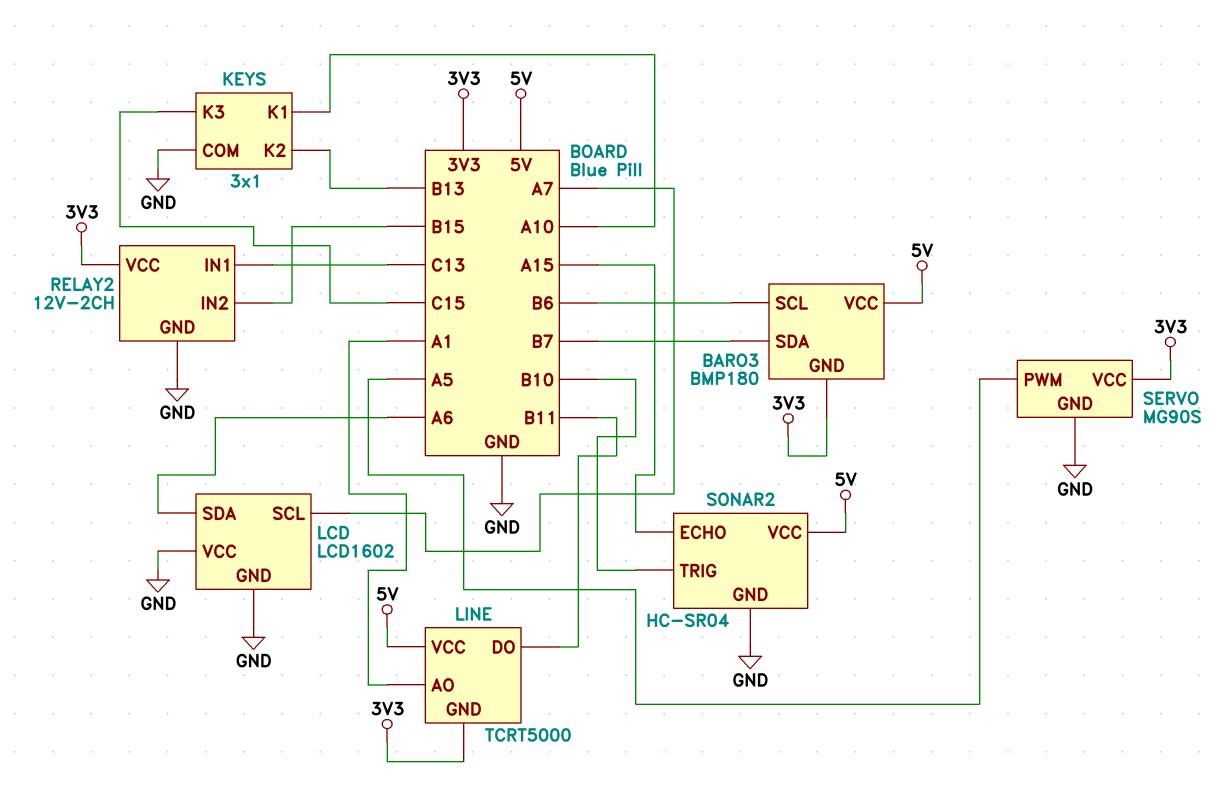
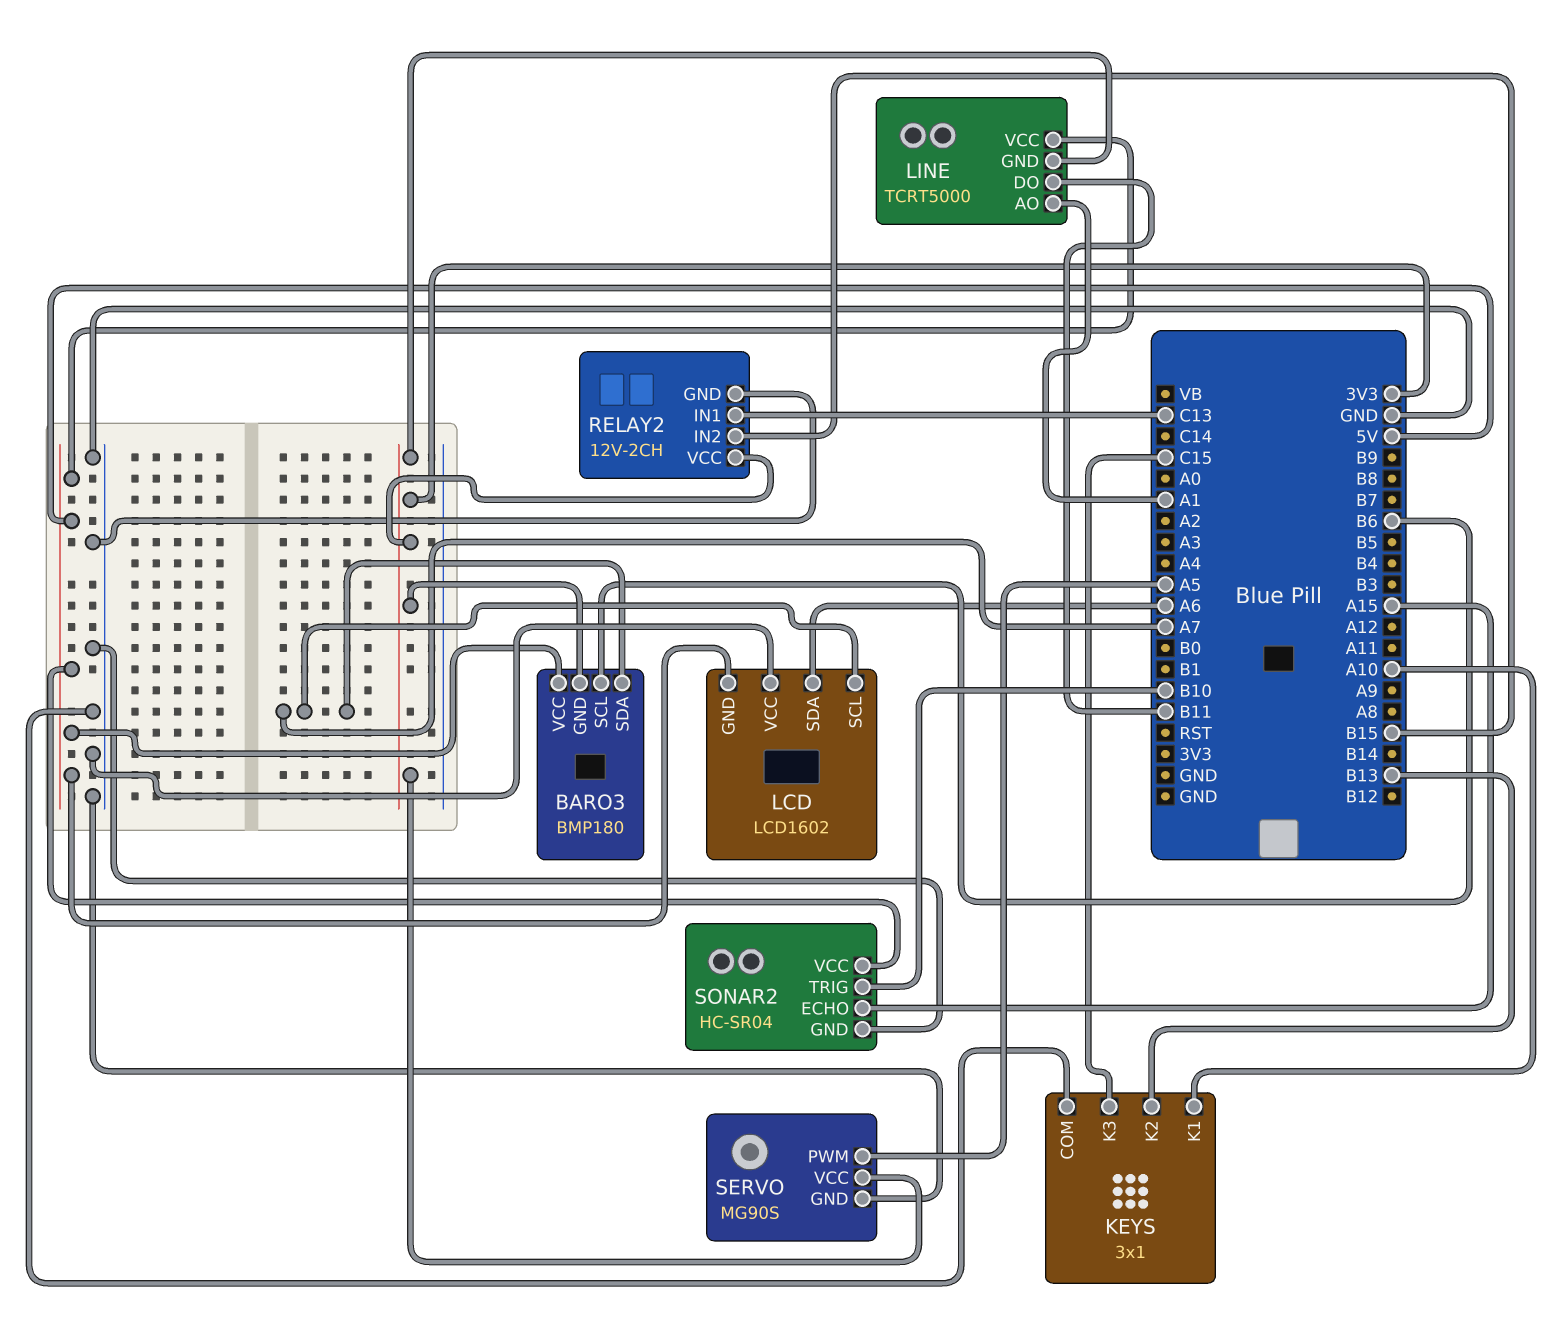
BARO3 pin SDA: B7 -> A7
LCD pin GND: GND -> 5V

